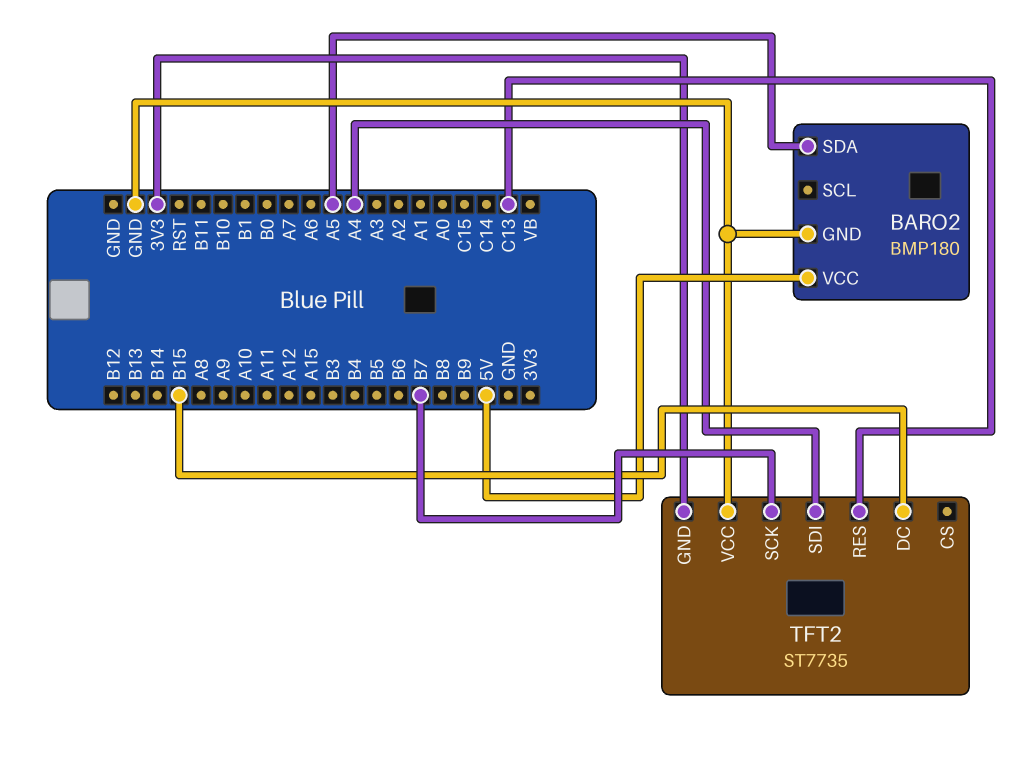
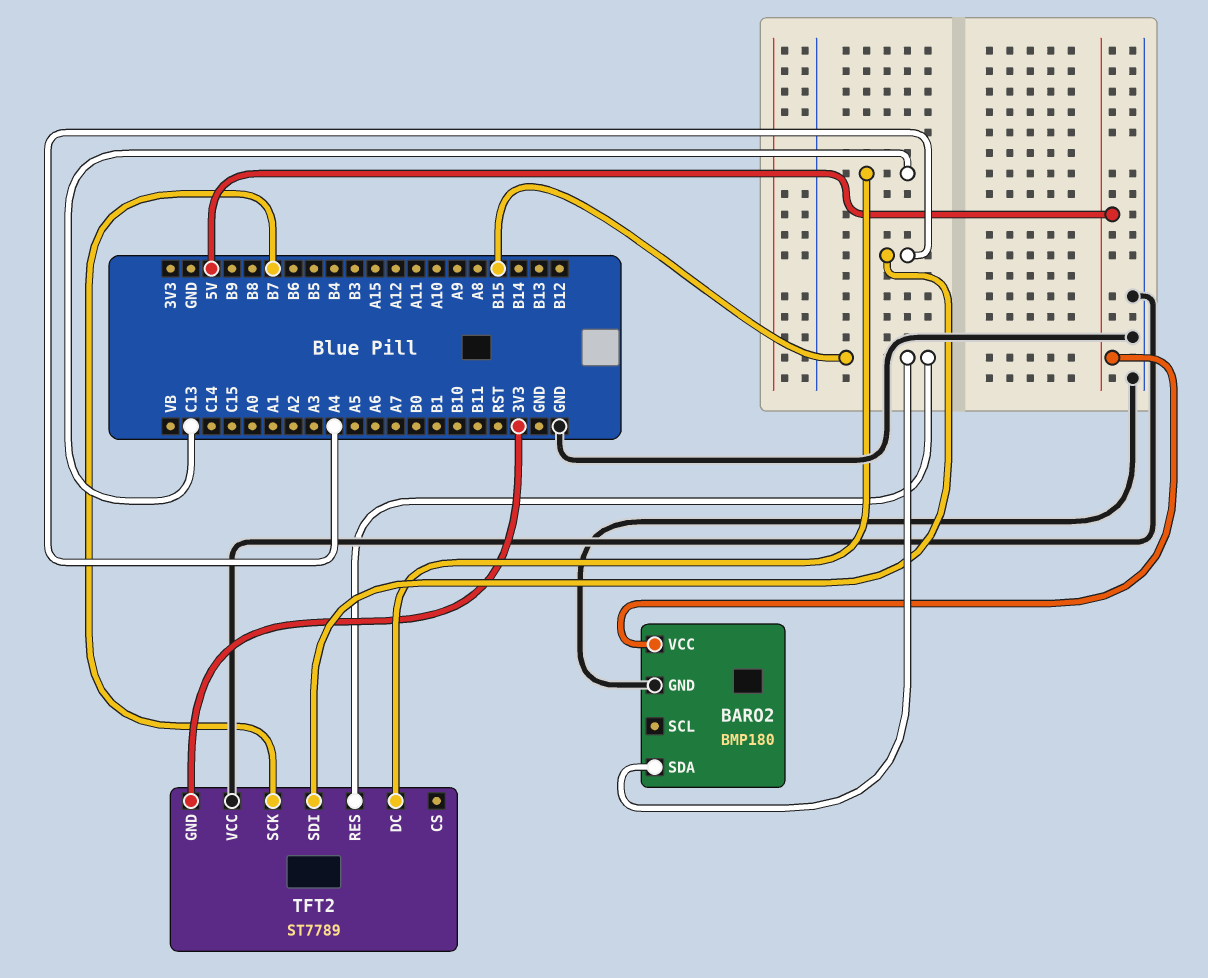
BARO2 pin SDA: A5 -> B15
TFT2: ST7735 -> ST7789
TFT2 pin DC: B15 -> C13
TFT2 pin RES: C13 -> B15

